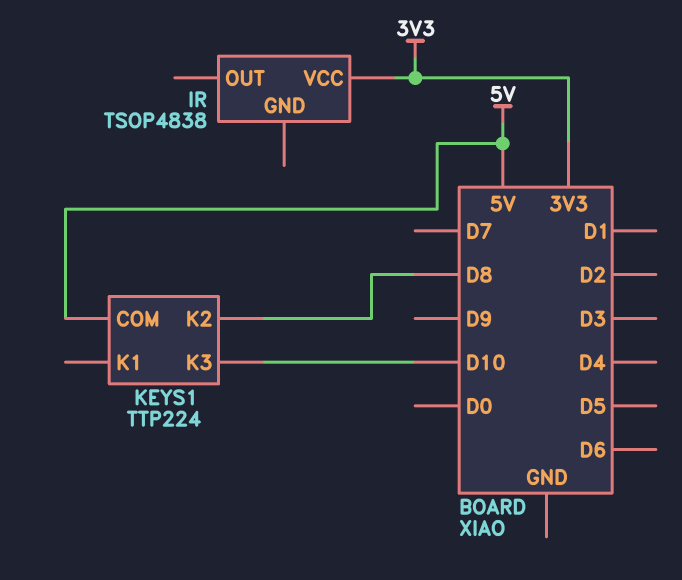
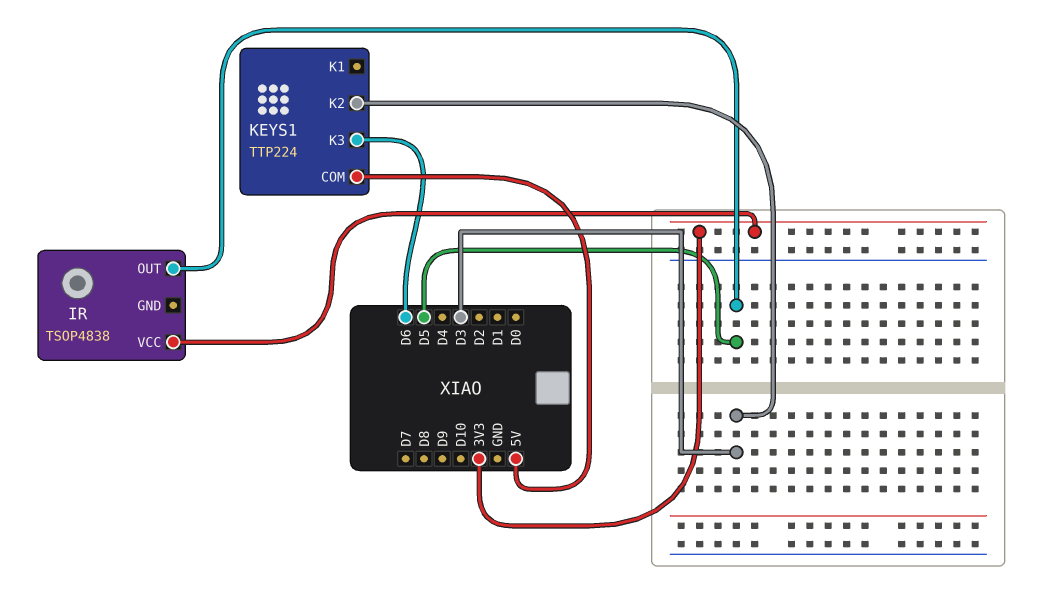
IR pin OUT: none -> D5
KEYS1 pin K2: D8 -> D3
KEYS1 pin K3: D10 -> D6

